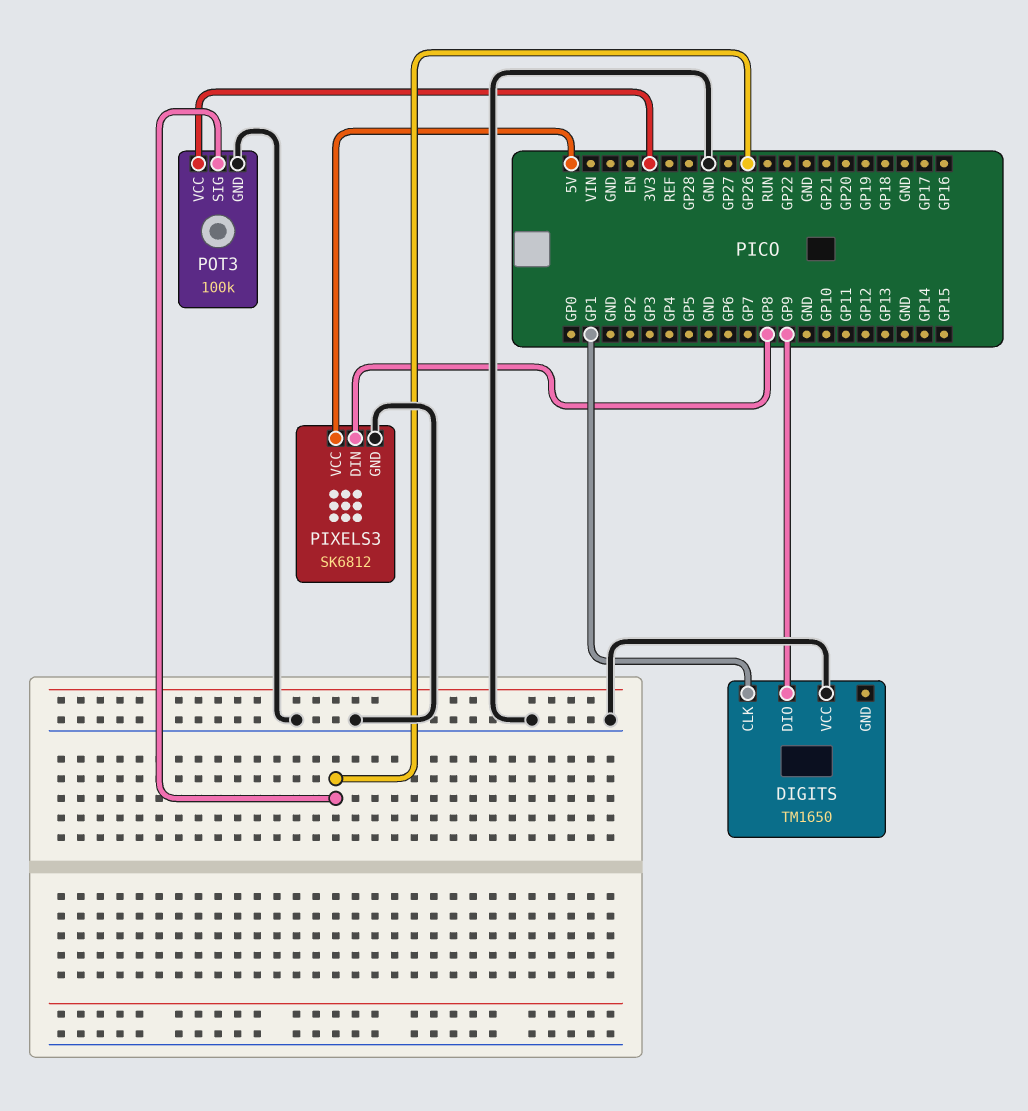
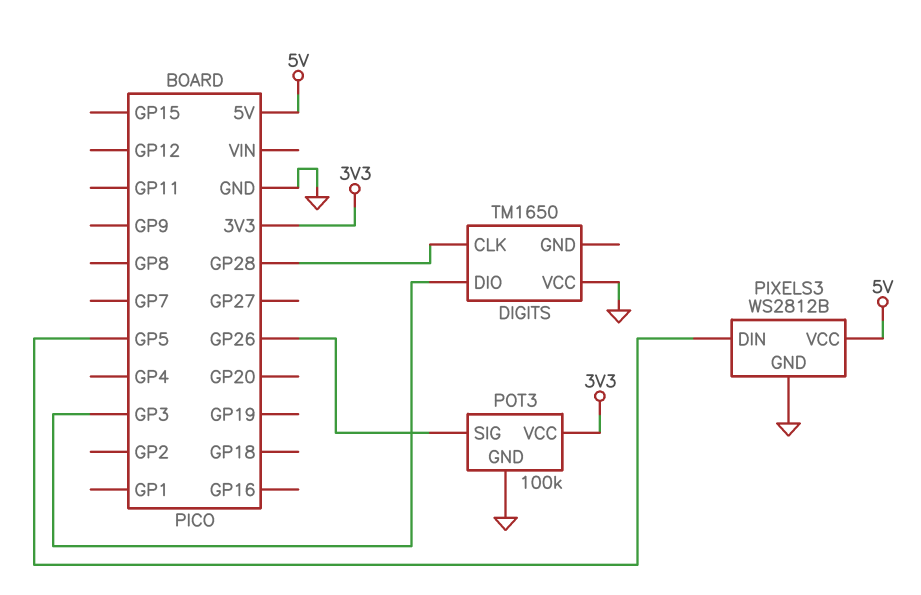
DIGITS pin CLK: GP1 -> GP28
DIGITS pin DIO: GP9 -> GP3
PIXELS3: SK6812 -> WS2812B
PIXELS3 pin DIN: GP8 -> GP5

